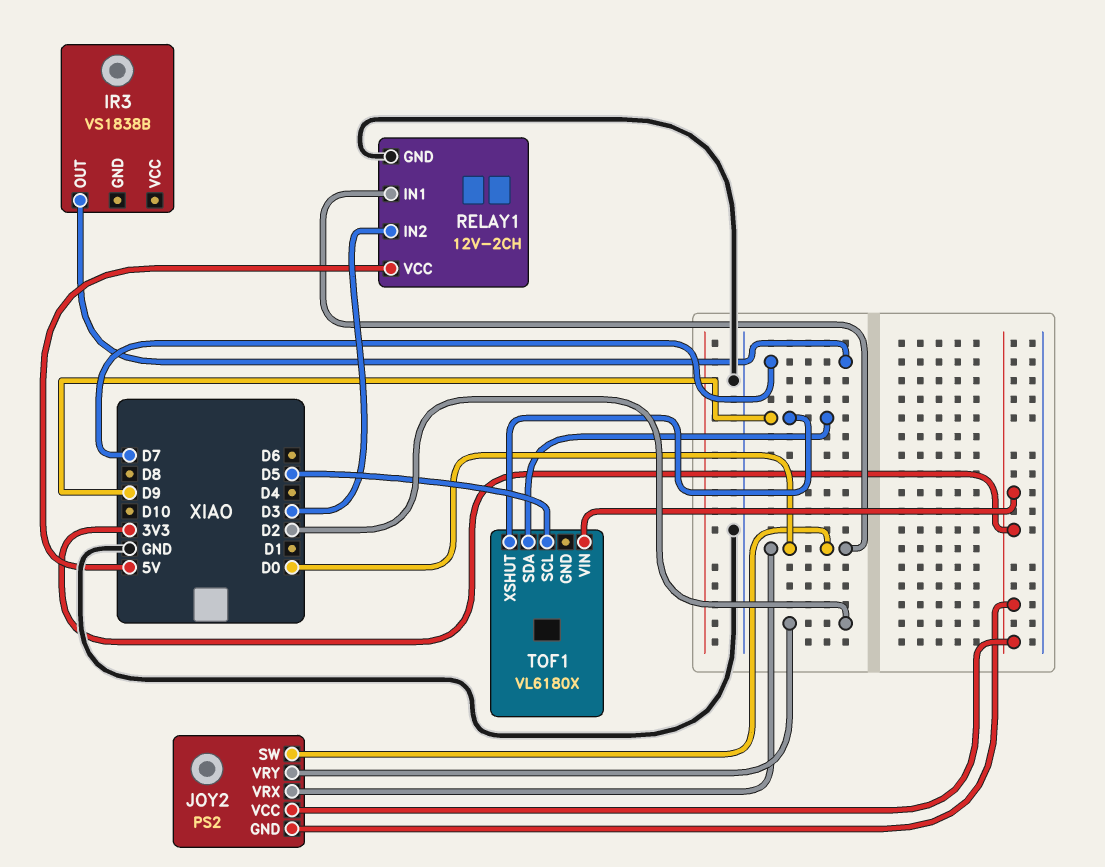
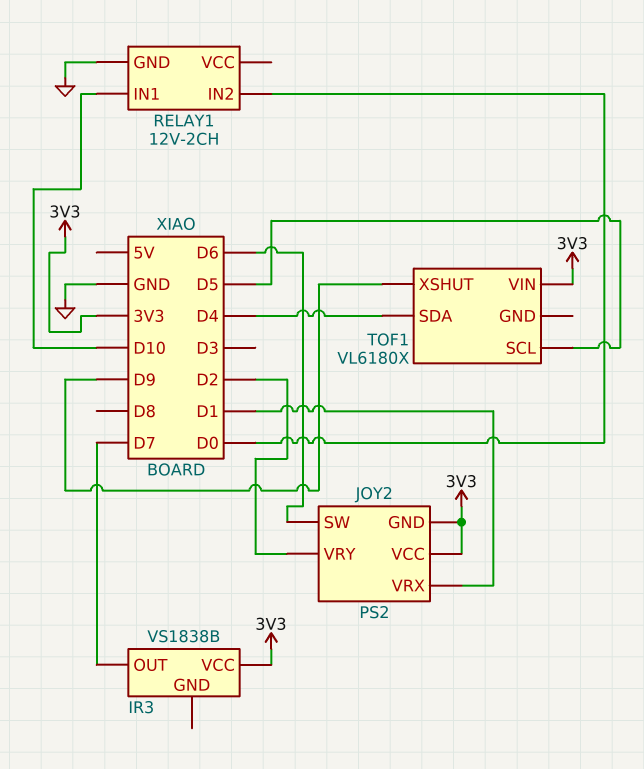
IR3 pin VCC: none -> 3V3
JOY2 pin SW: D0 -> D6
JOY2 pin VRX: D0 -> D1
RELAY1 pin IN1: D0 -> D10
RELAY1 pin IN2: D3 -> D0
RELAY1 pin VCC: 5V -> none
TOF1 pin SDA: D9 -> D4

